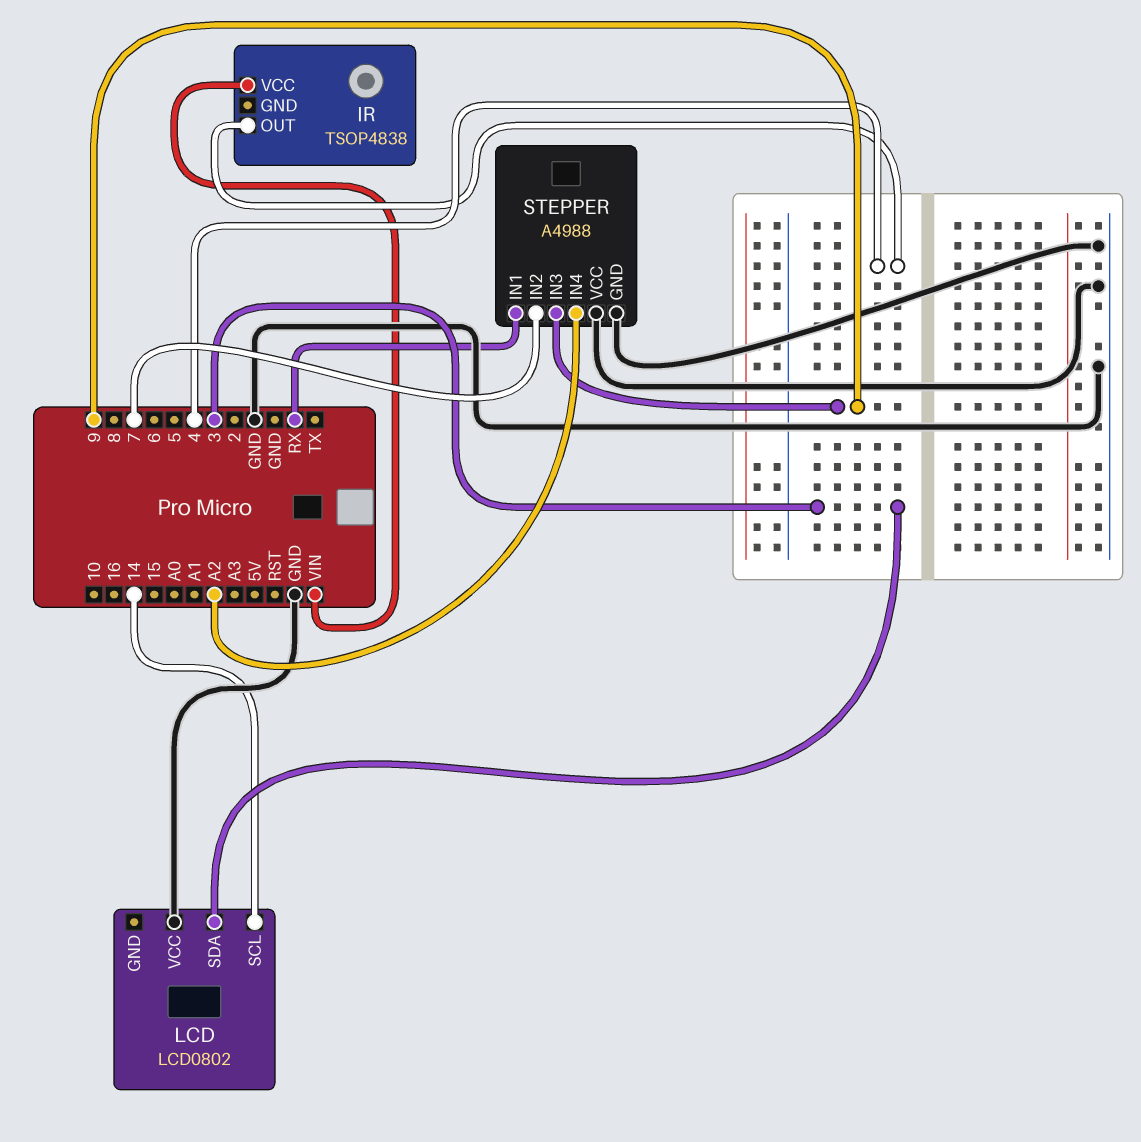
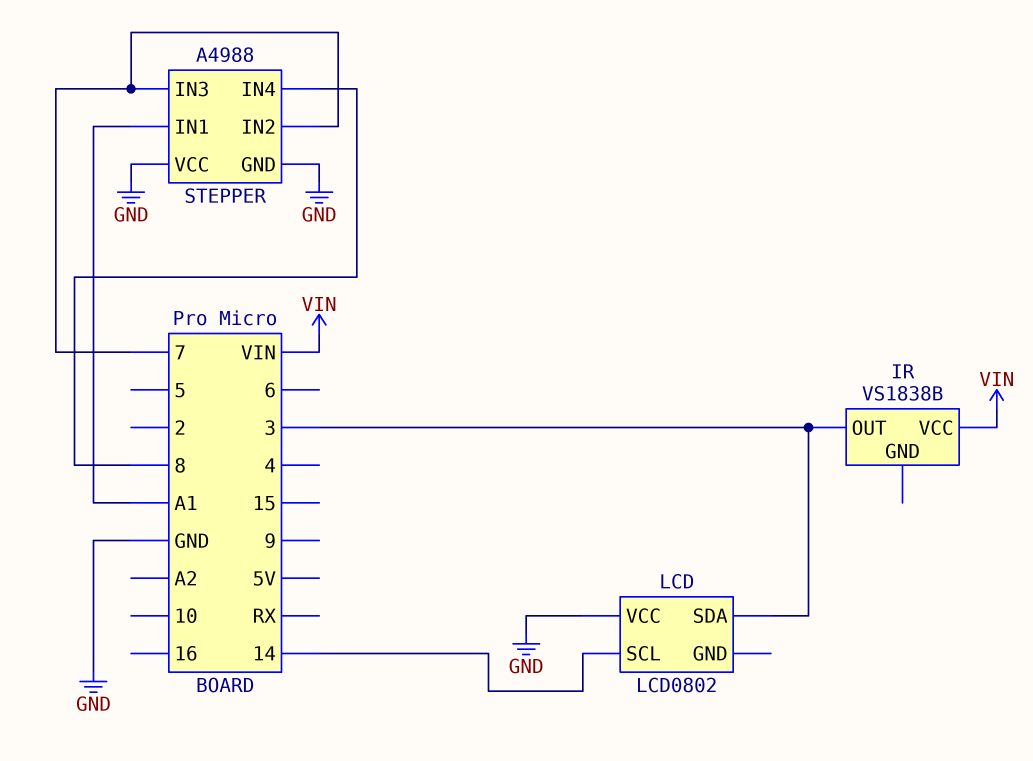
IR: TSOP4838 -> VS1838B
IR pin OUT: 4 -> 3
STEPPER pin IN1: RX -> A1
STEPPER pin IN3: 9 -> 7
STEPPER pin IN4: A2 -> 8

